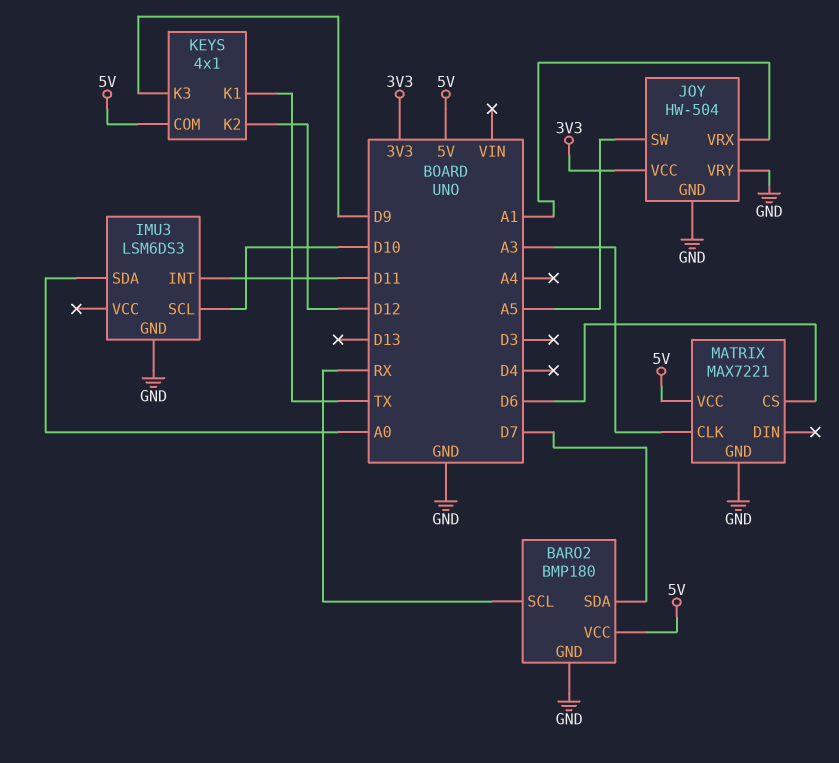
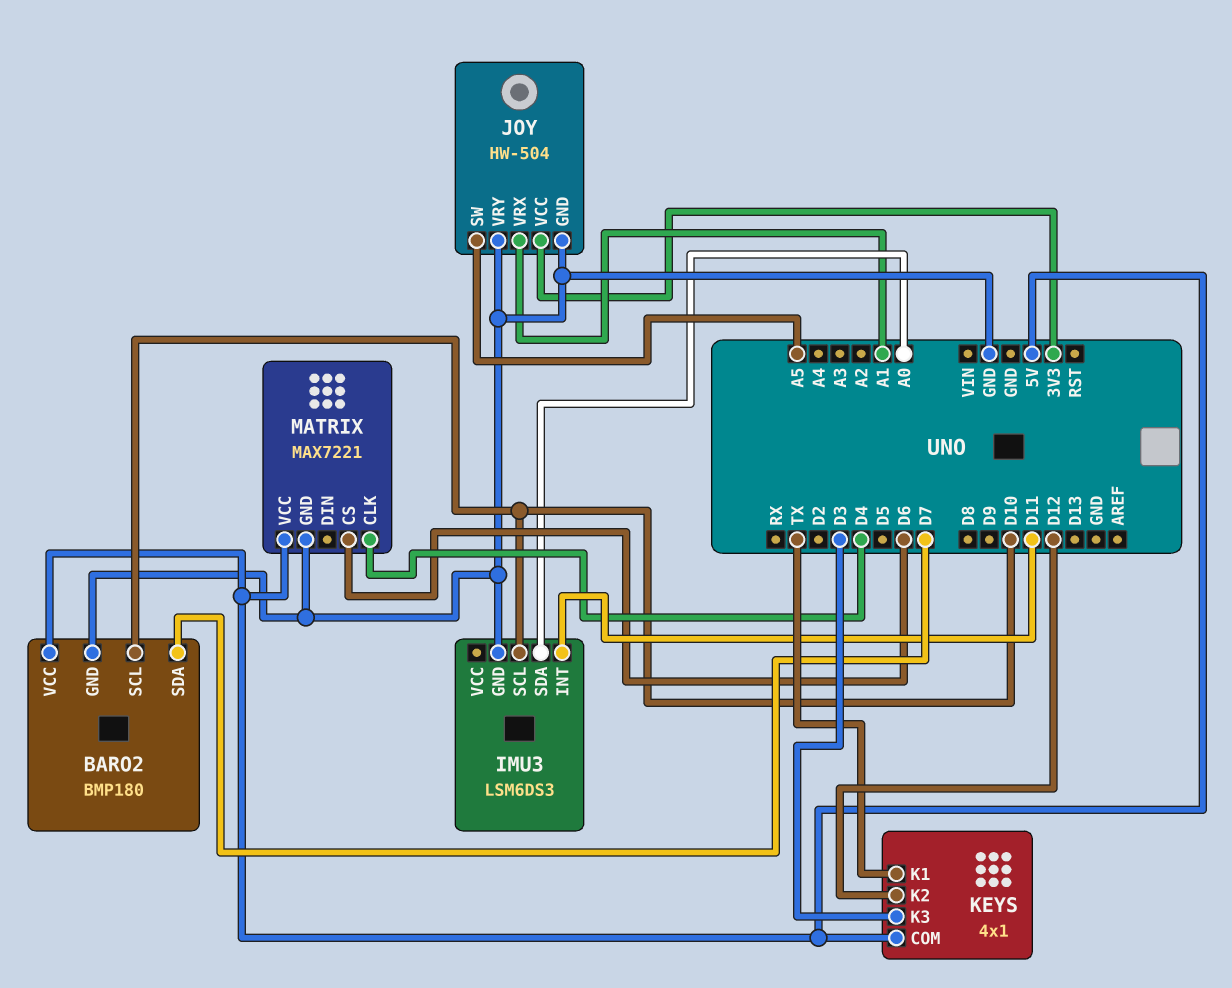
BARO2 pin SCL: RX -> D10
KEYS pin K3: D9 -> D3
MATRIX pin CLK: A3 -> D4

